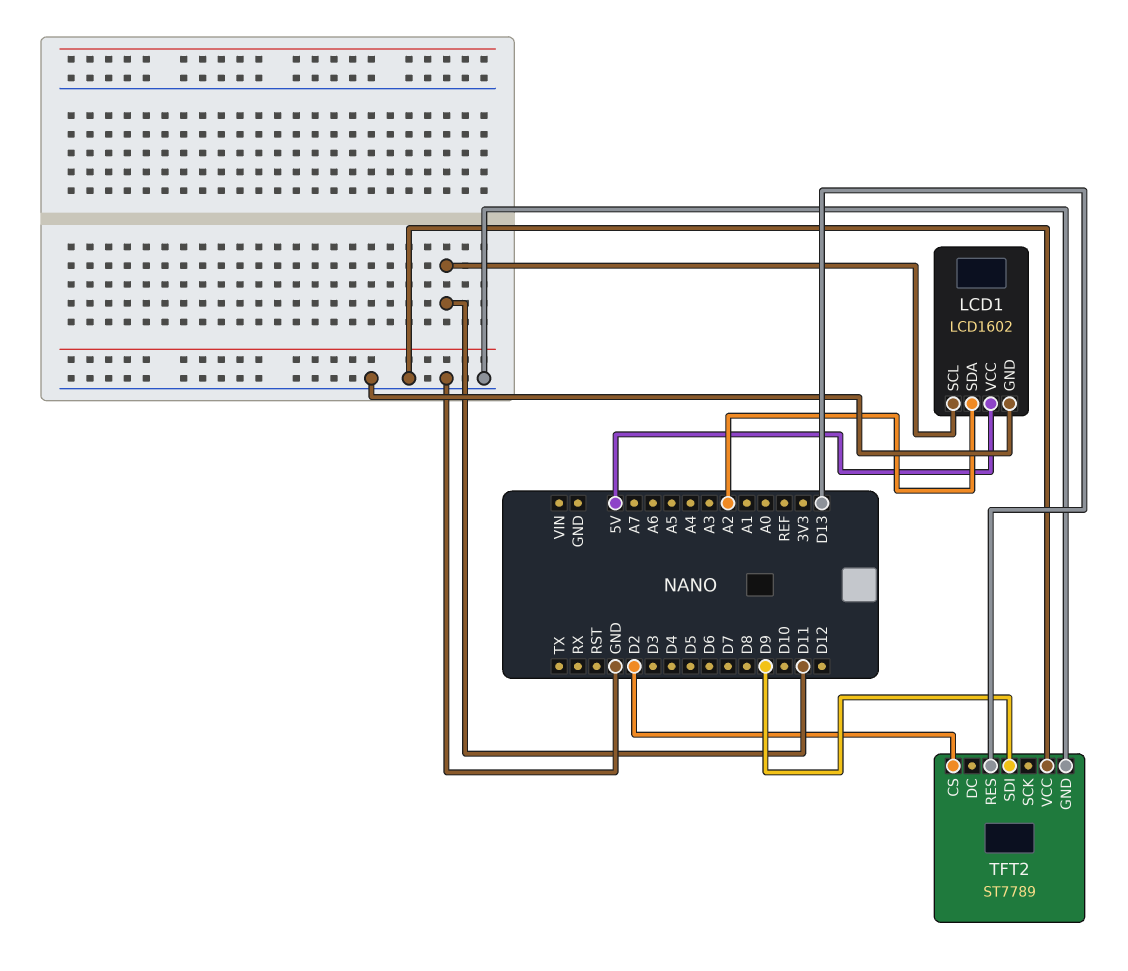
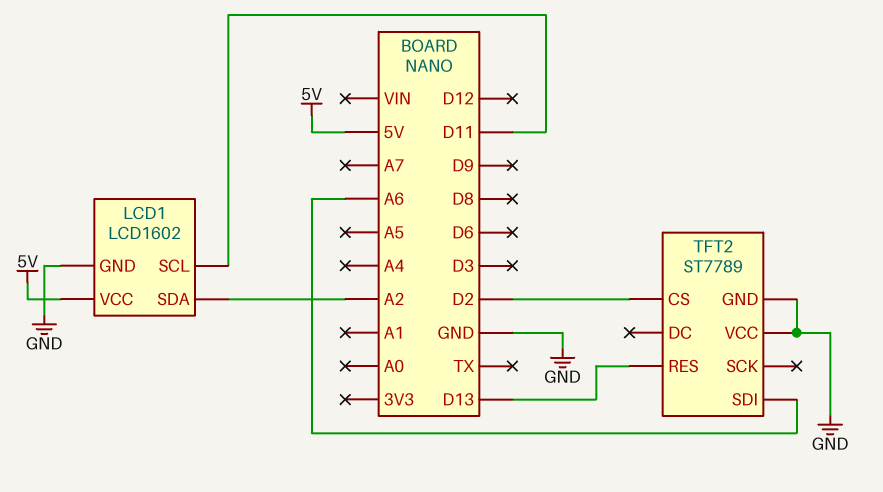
TFT2 pin SDI: D9 -> A6

